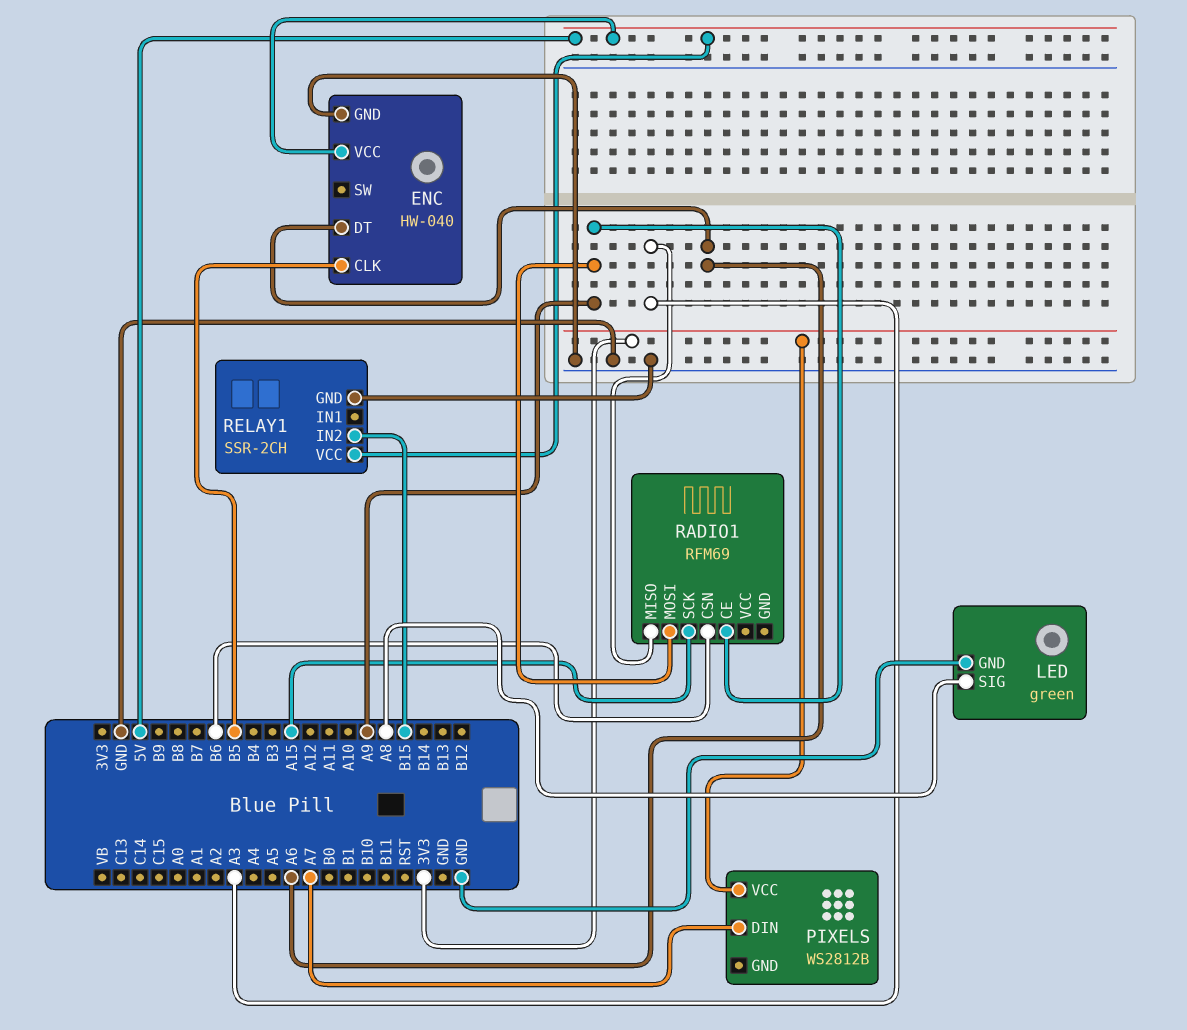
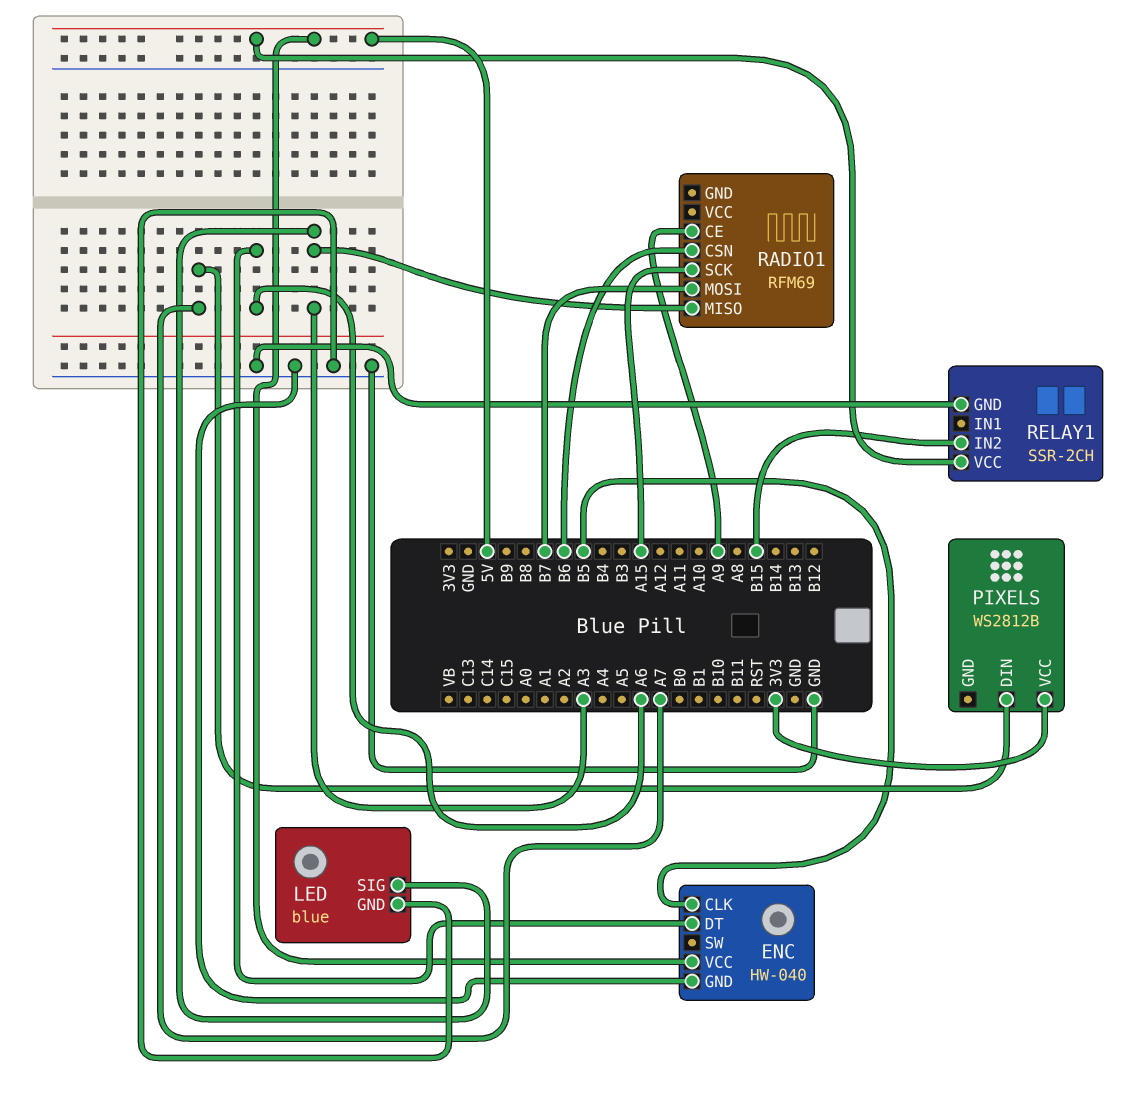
LED: green -> blue
LED pin SIG: A8 -> A3
RADIO1 pin MOSI: A9 -> B7

